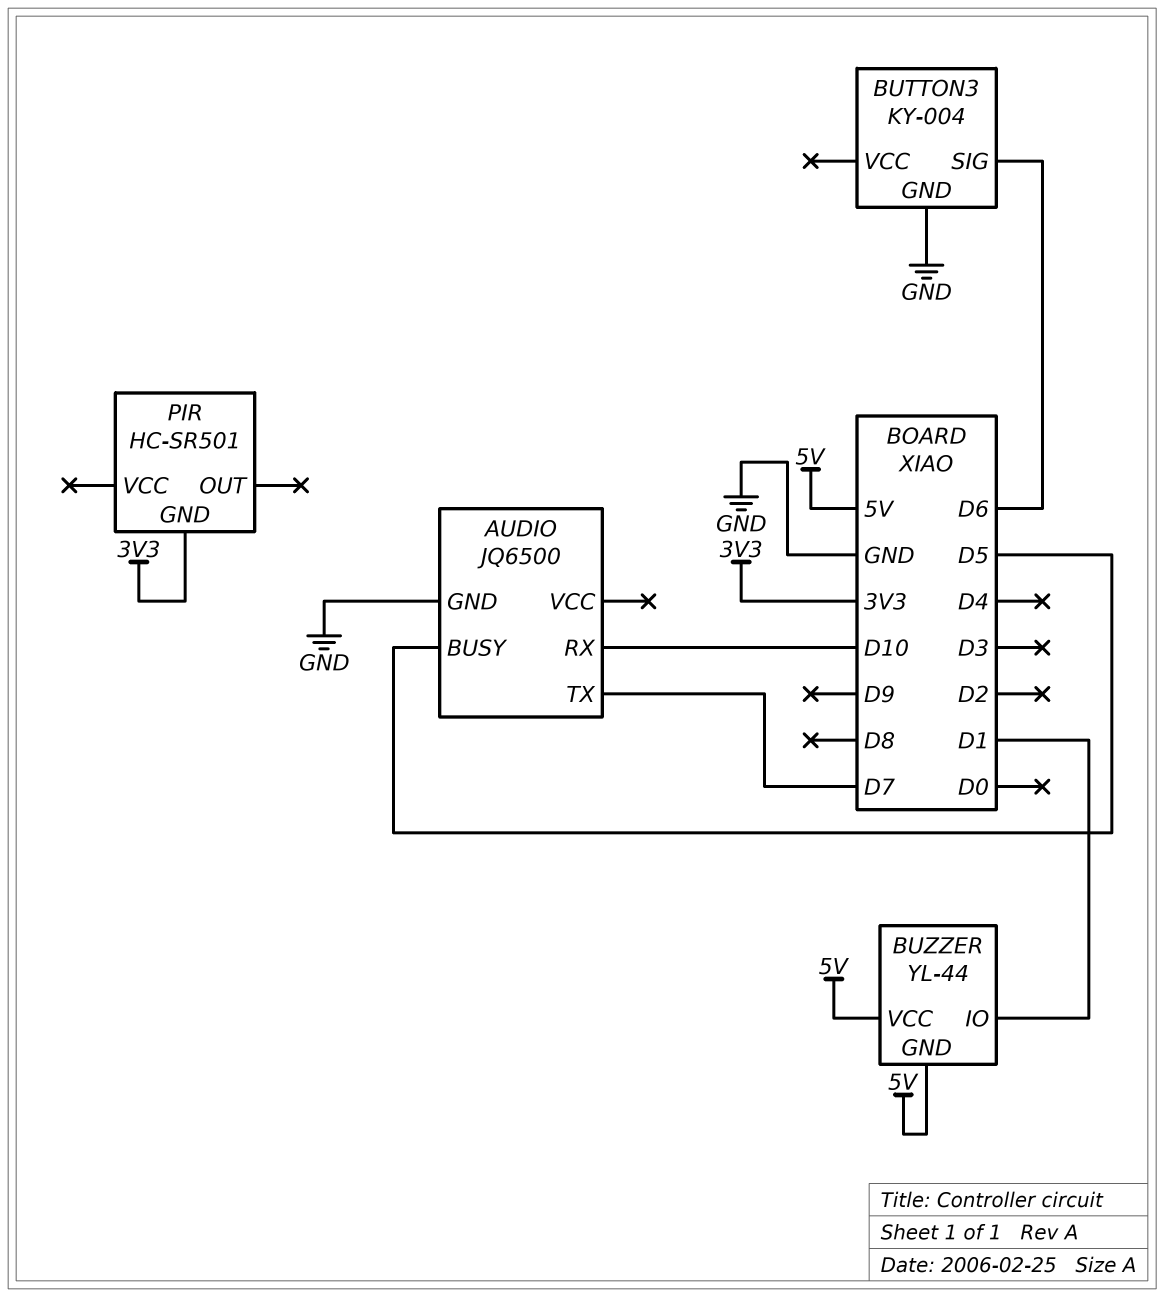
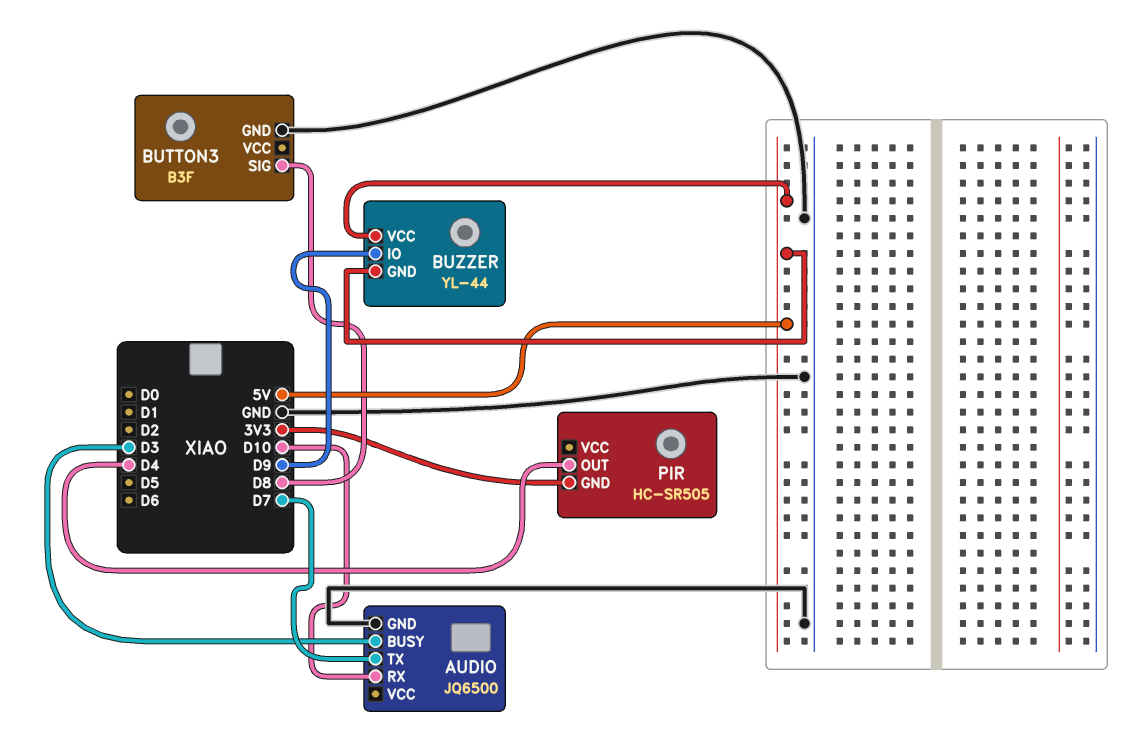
AUDIO pin BUSY: D5 -> D3
BUTTON3: KY-004 -> B3F
BUTTON3 pin SIG: D6 -> D8
BUZZER pin IO: D1 -> D9
PIR: HC-SR501 -> HC-SR505
PIR pin OUT: none -> D4

